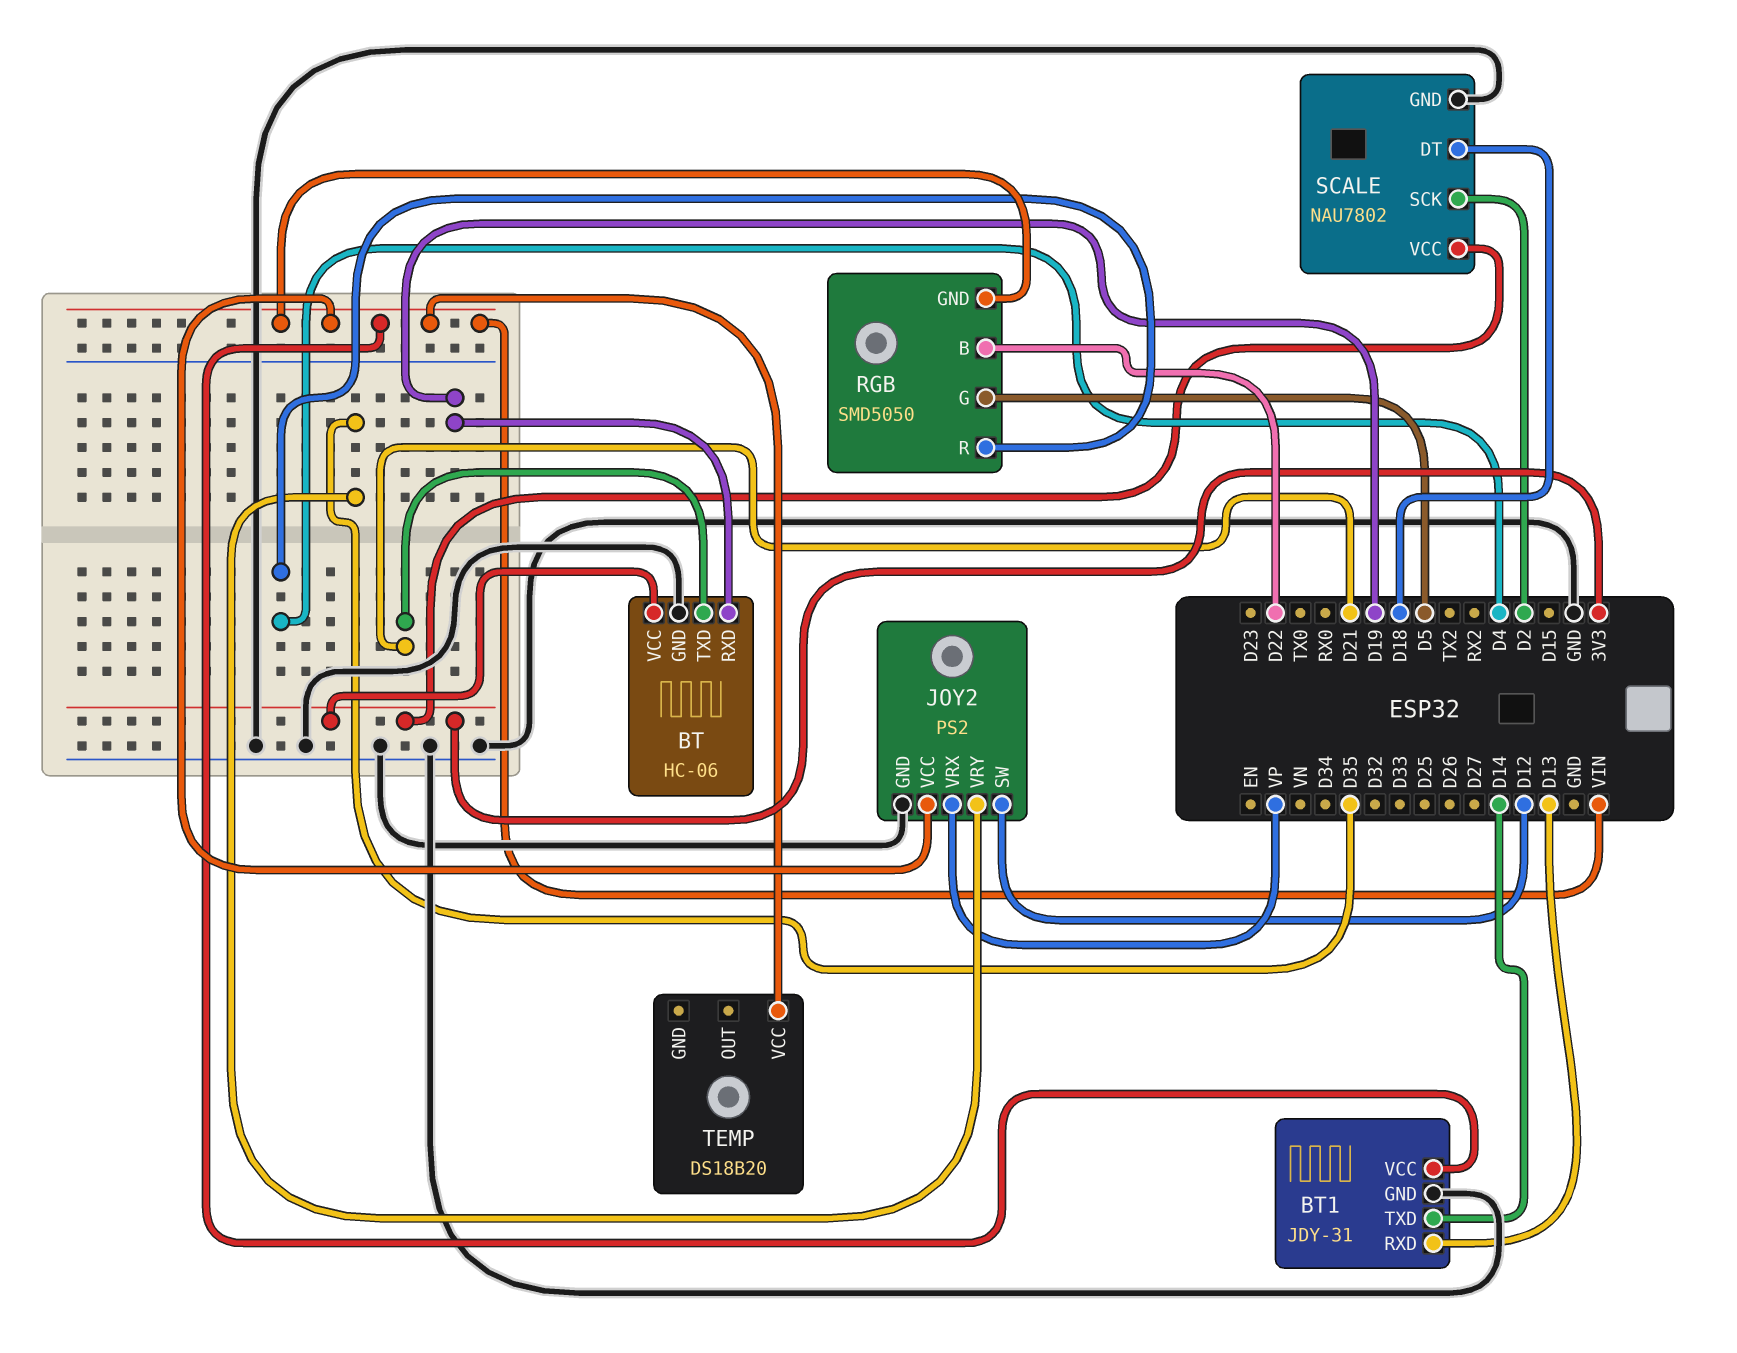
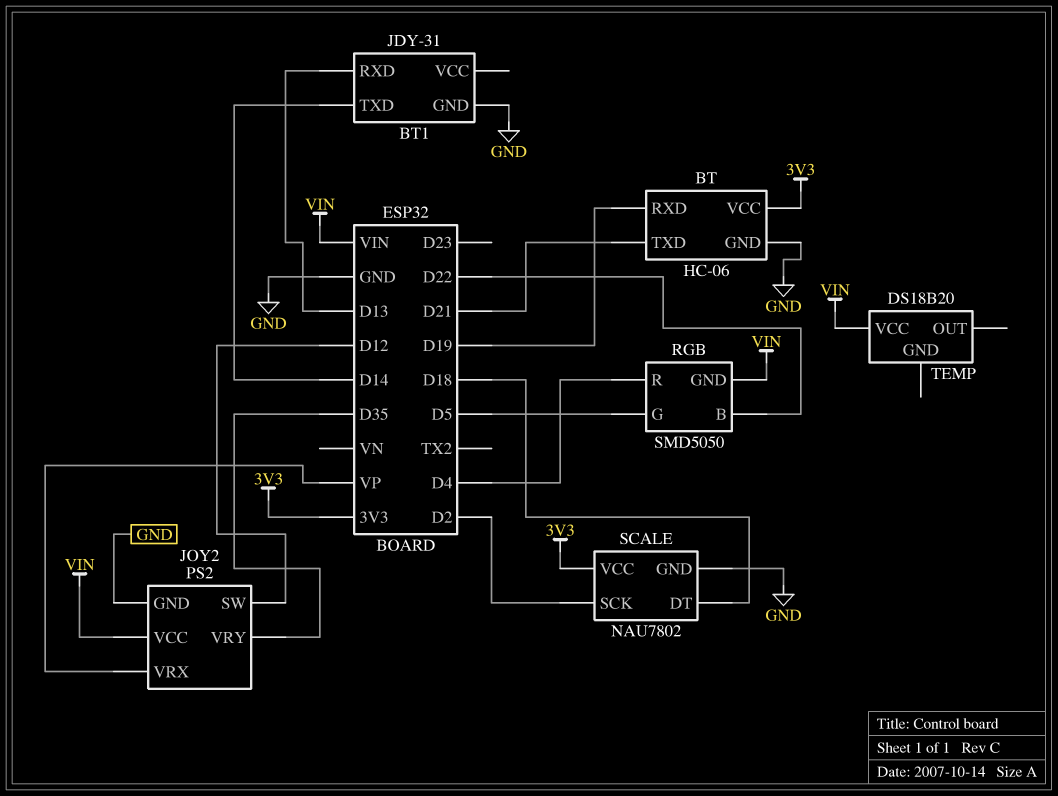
BT1 pin VCC: VIN -> none

